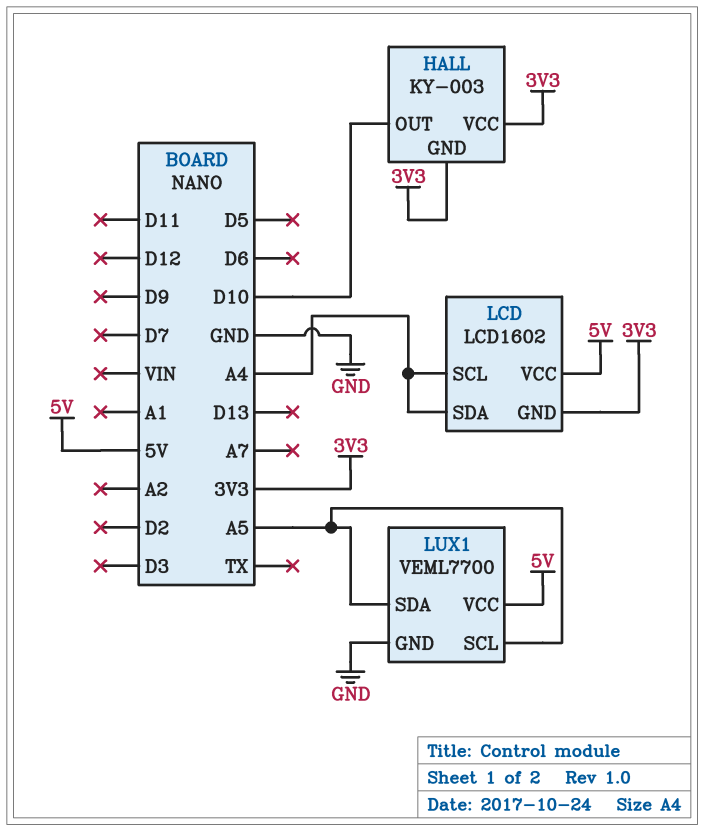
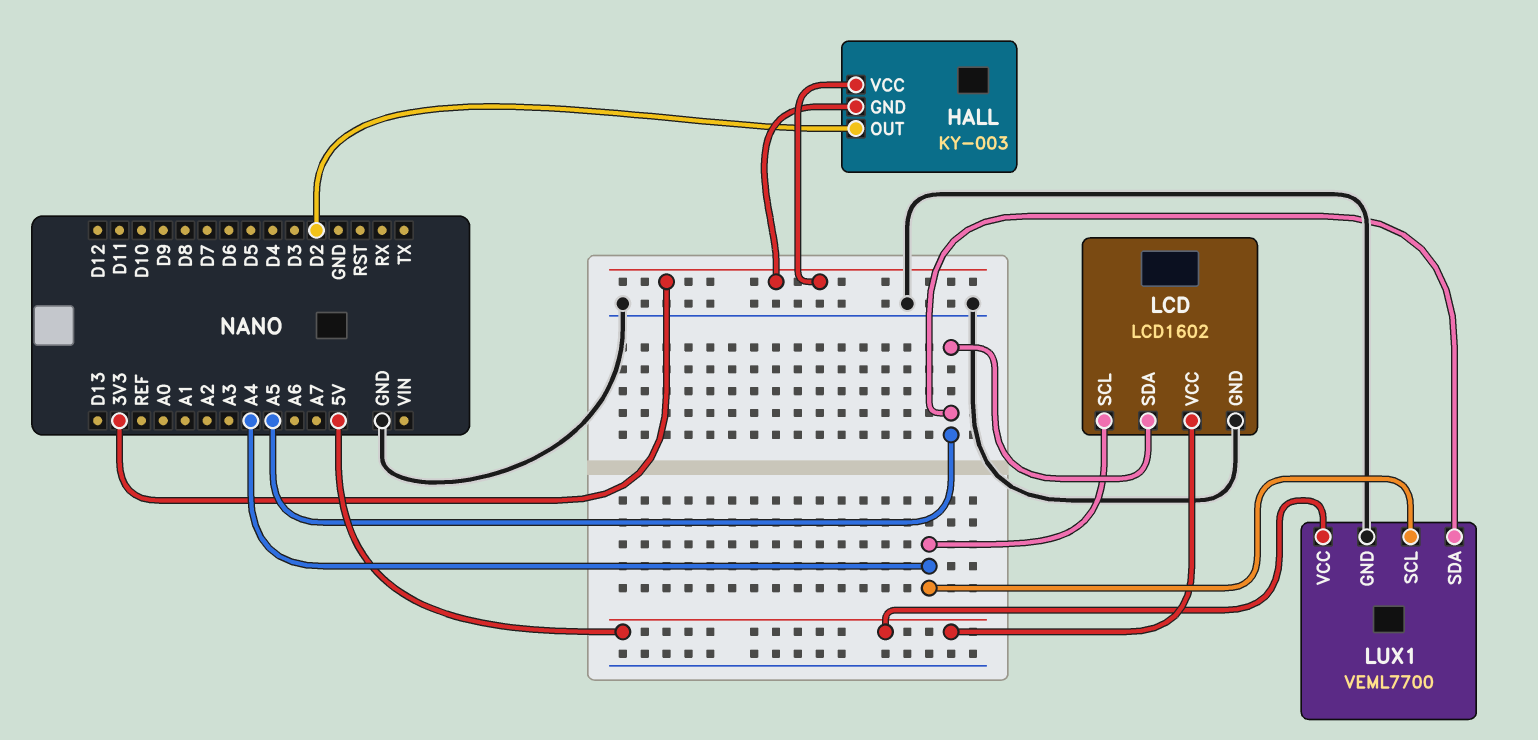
HALL pin OUT: D10 -> D2
LCD pin GND: 3V3 -> GND
LCD pin SDA: A4 -> A5
LUX1 pin SCL: A5 -> A4

